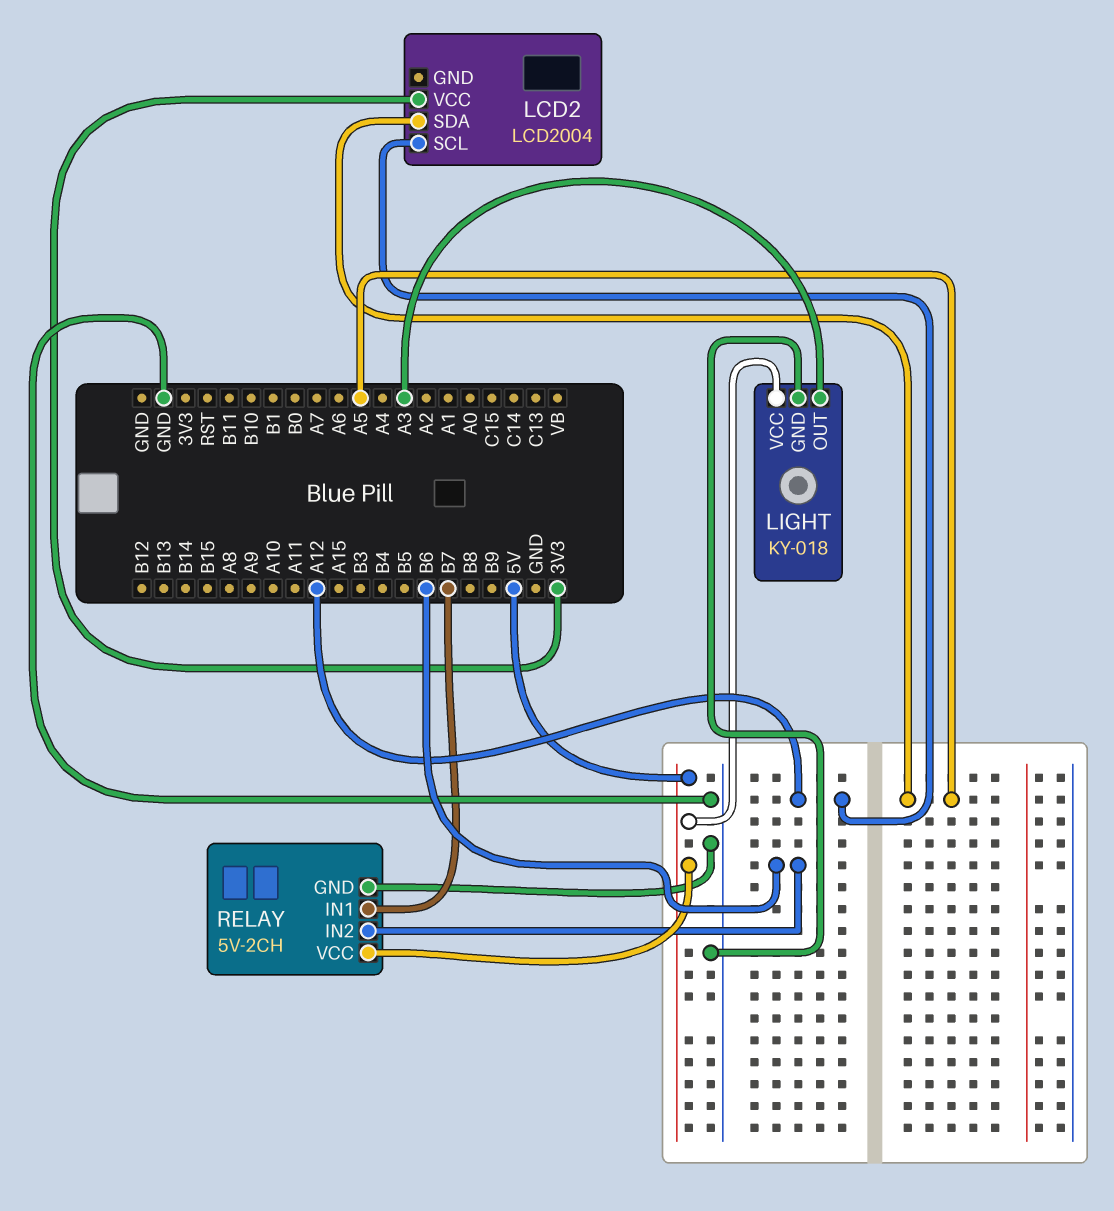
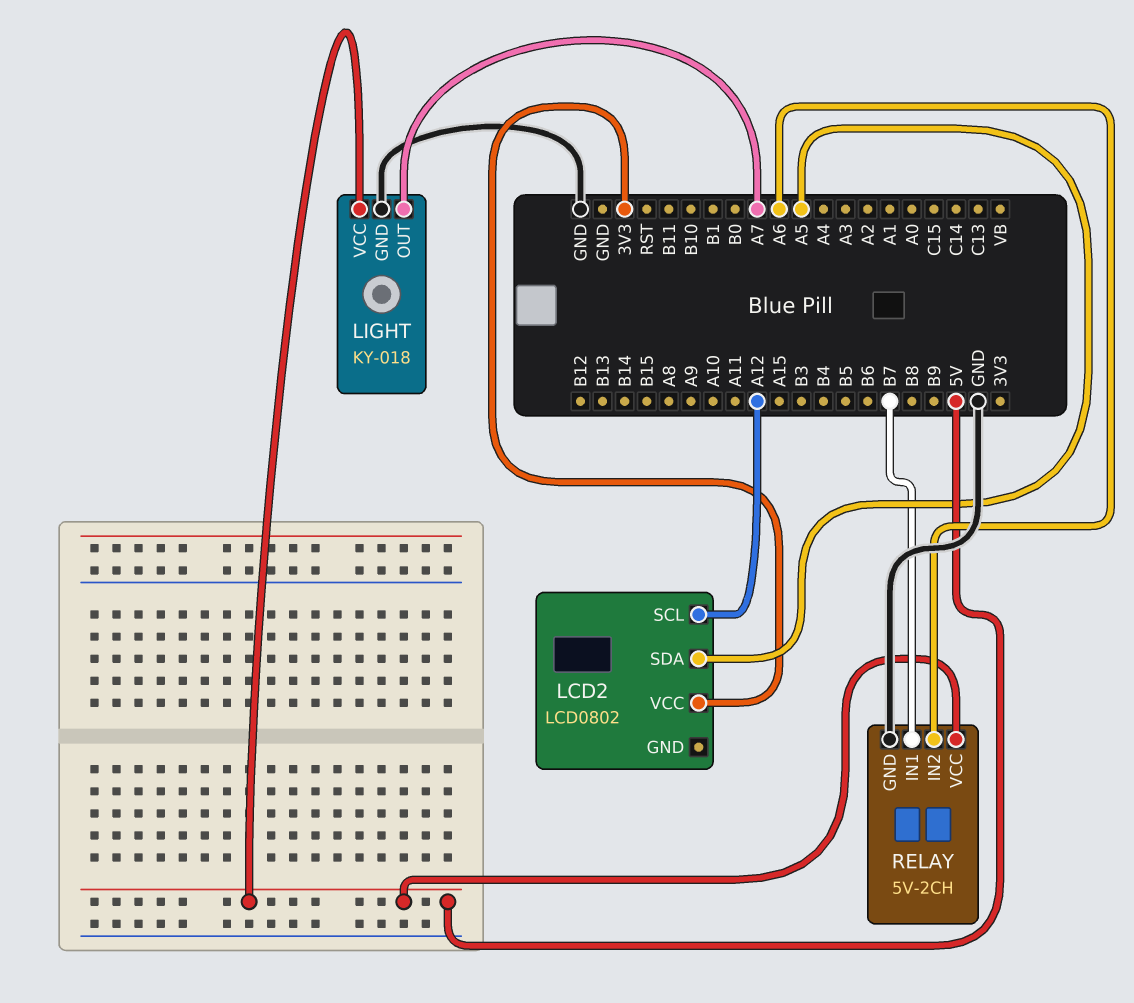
LCD2: LCD2004 -> LCD0802
LIGHT pin OUT: A3 -> A7
RELAY pin IN2: B6 -> A6

